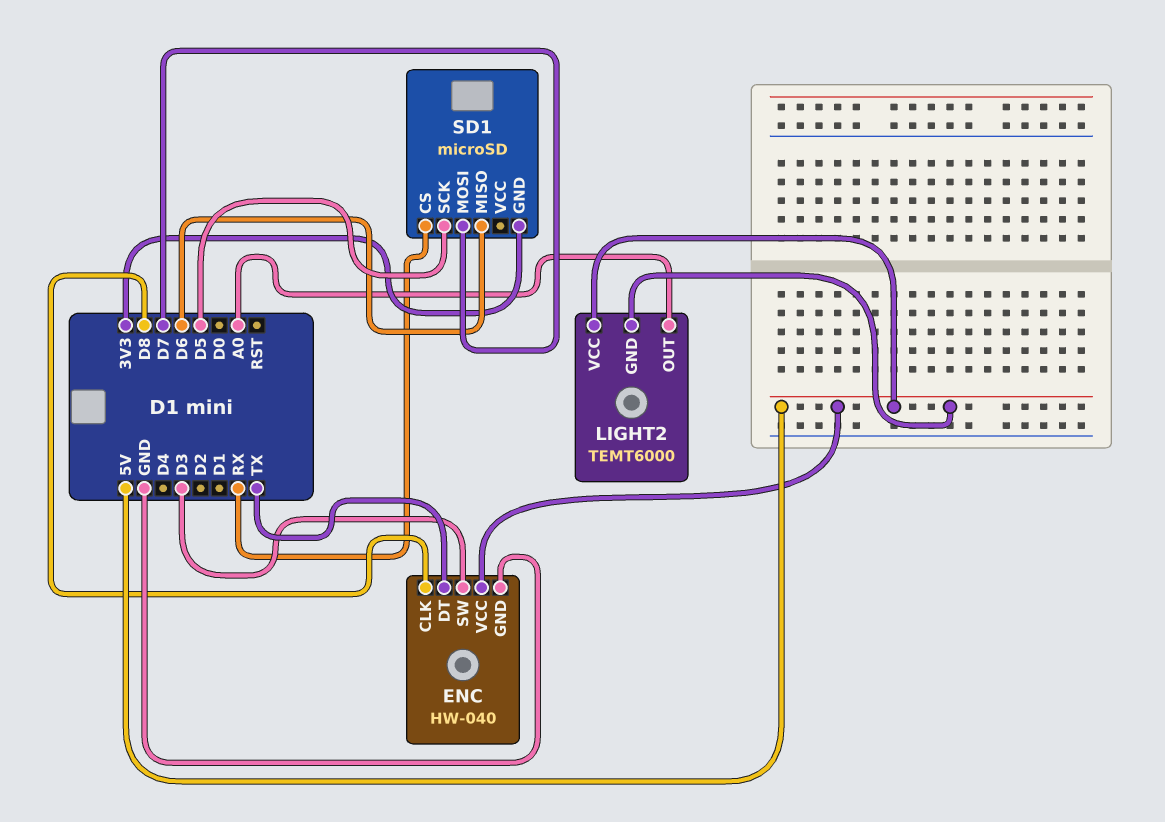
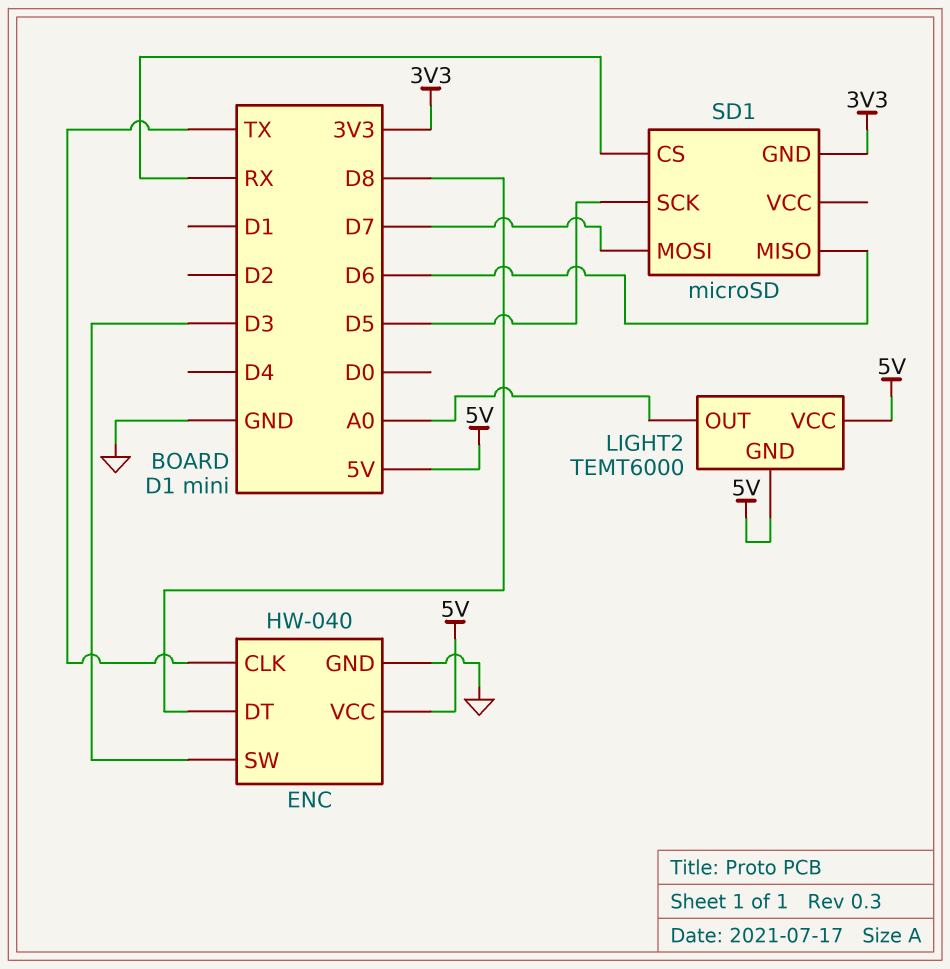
ENC pin CLK: D8 -> TX
ENC pin DT: TX -> D8

